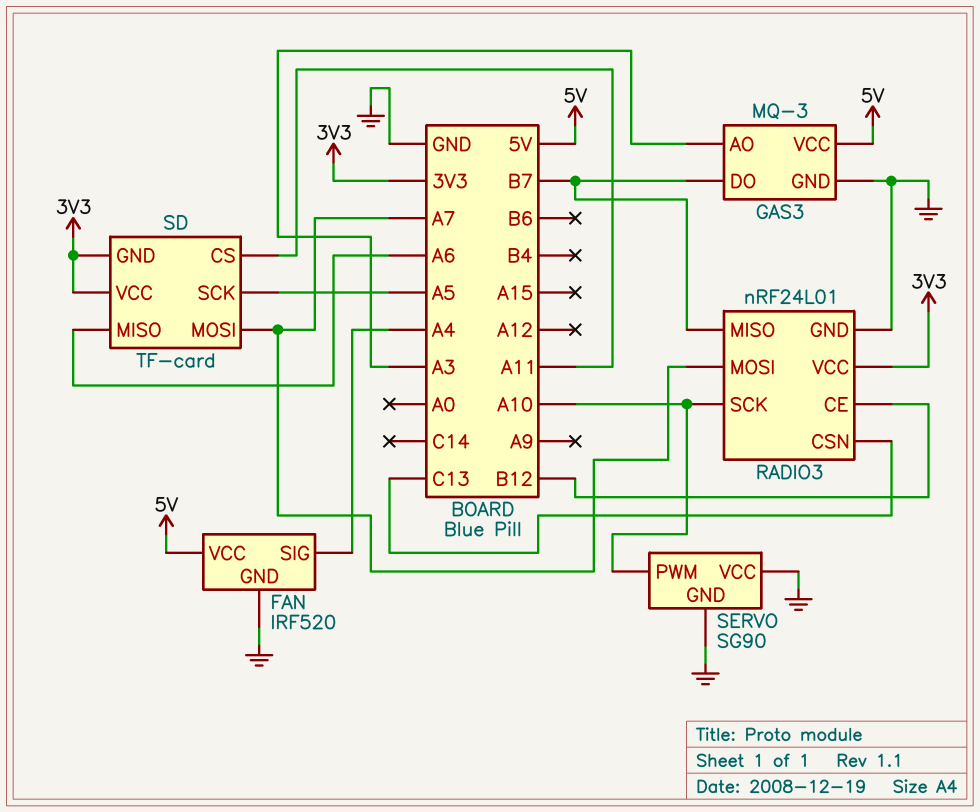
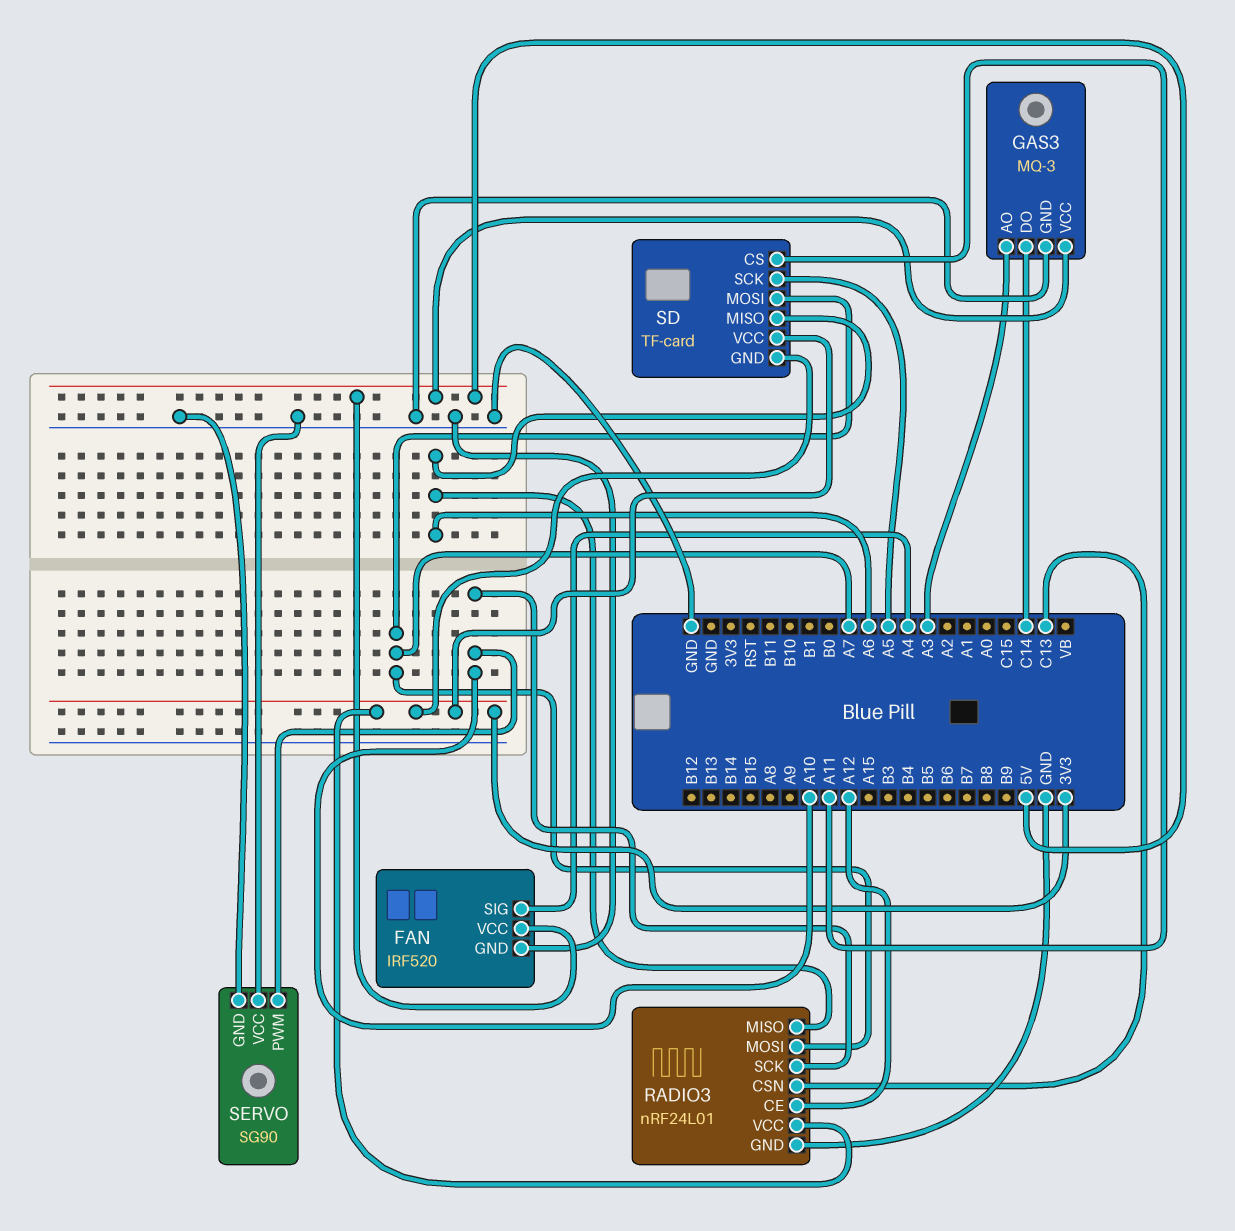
GAS3 pin DO: B7 -> C14
RADIO3 pin CE: B12 -> A12
RADIO3 pin MISO: B7 -> A6

